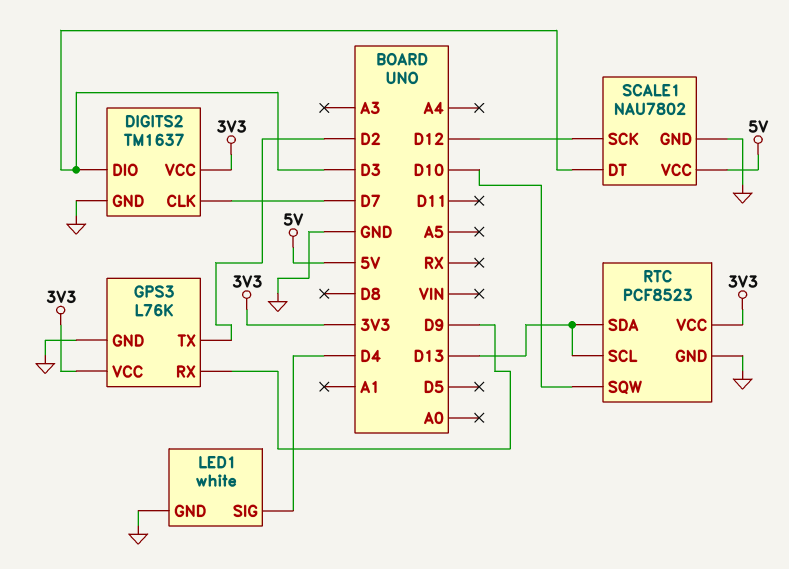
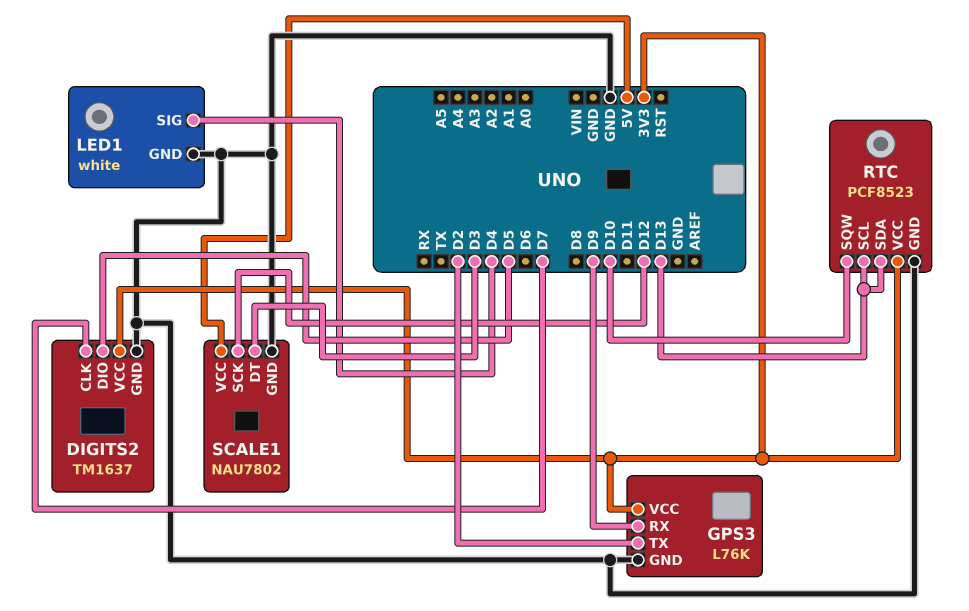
DIGITS2 pin DIO: D3 -> D5

